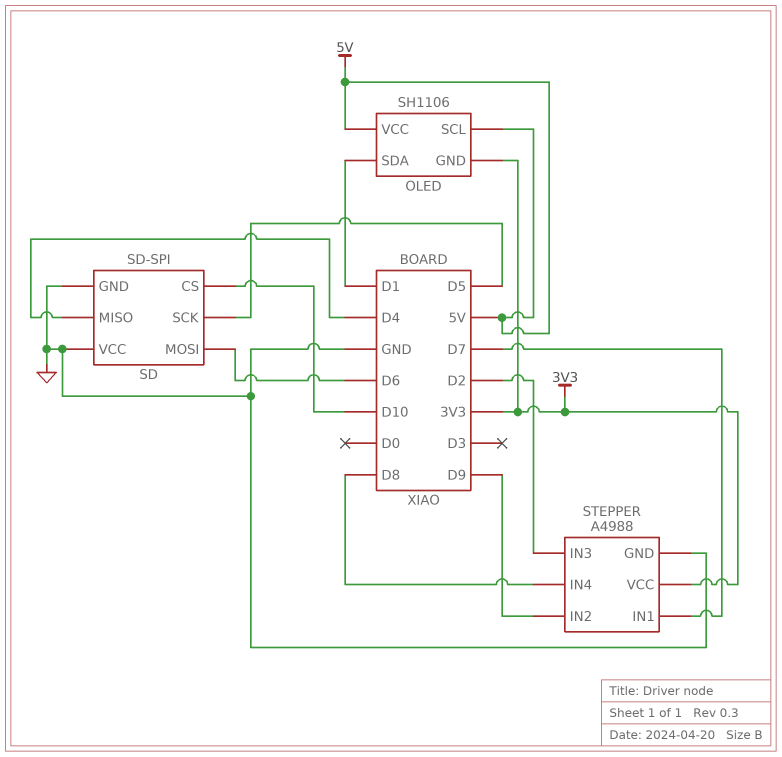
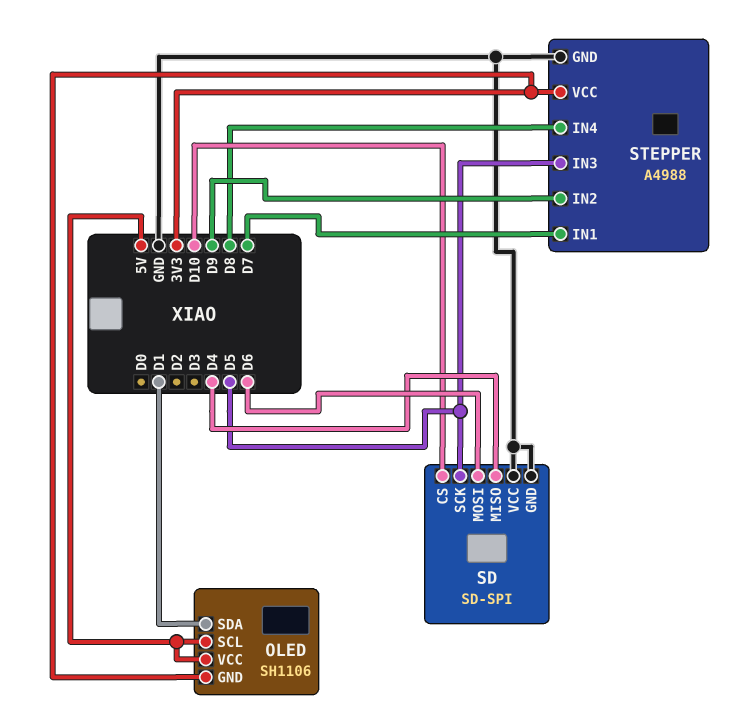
STEPPER pin IN3: D2 -> D5

